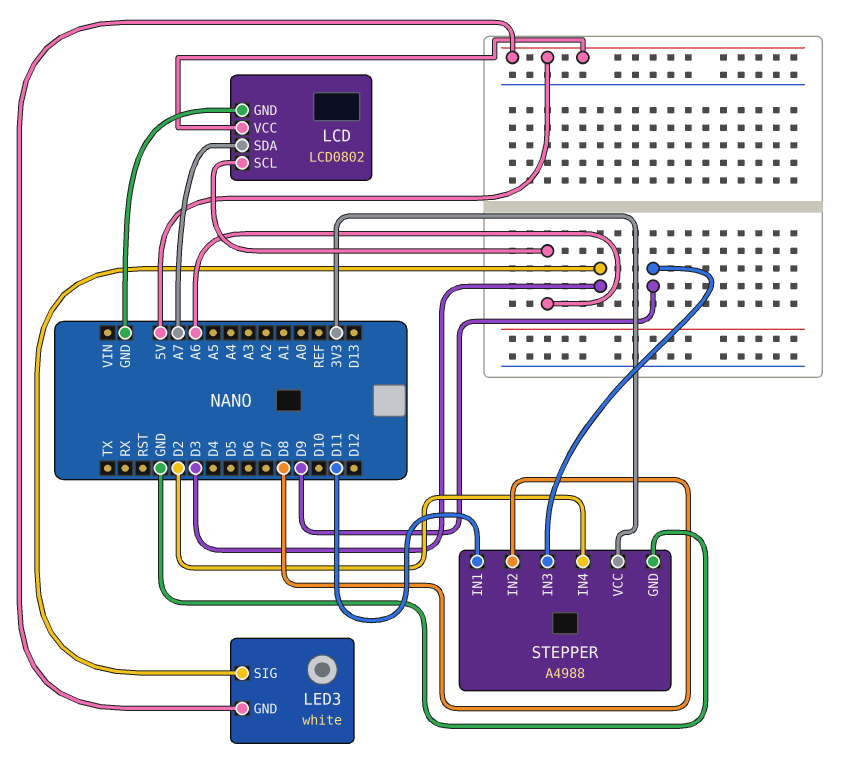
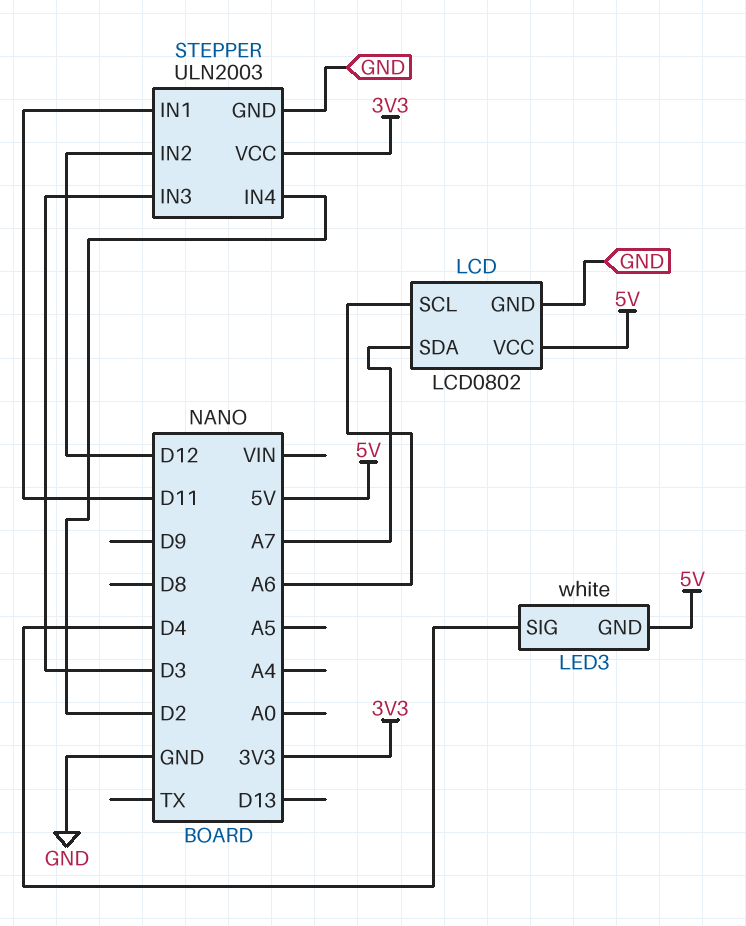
LED3 pin SIG: D3 -> D4
STEPPER: A4988 -> ULN2003
STEPPER pin IN2: D8 -> D12
STEPPER pin IN3: D9 -> D3

